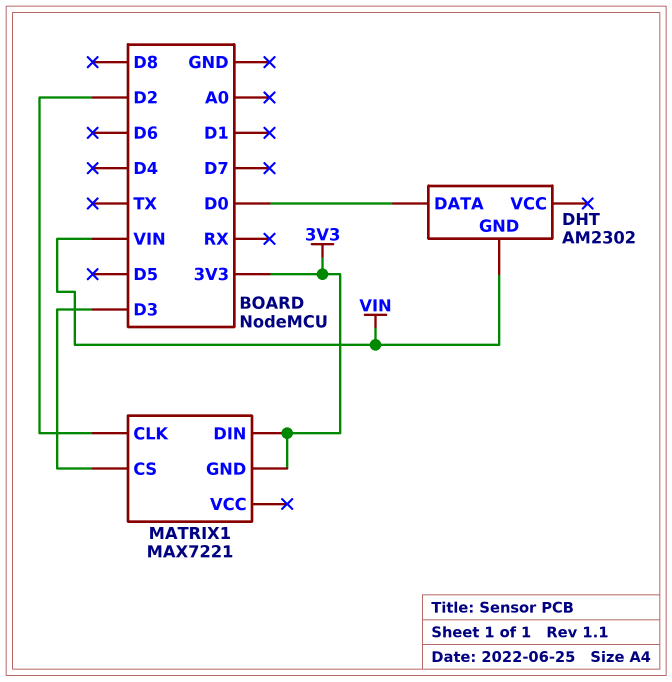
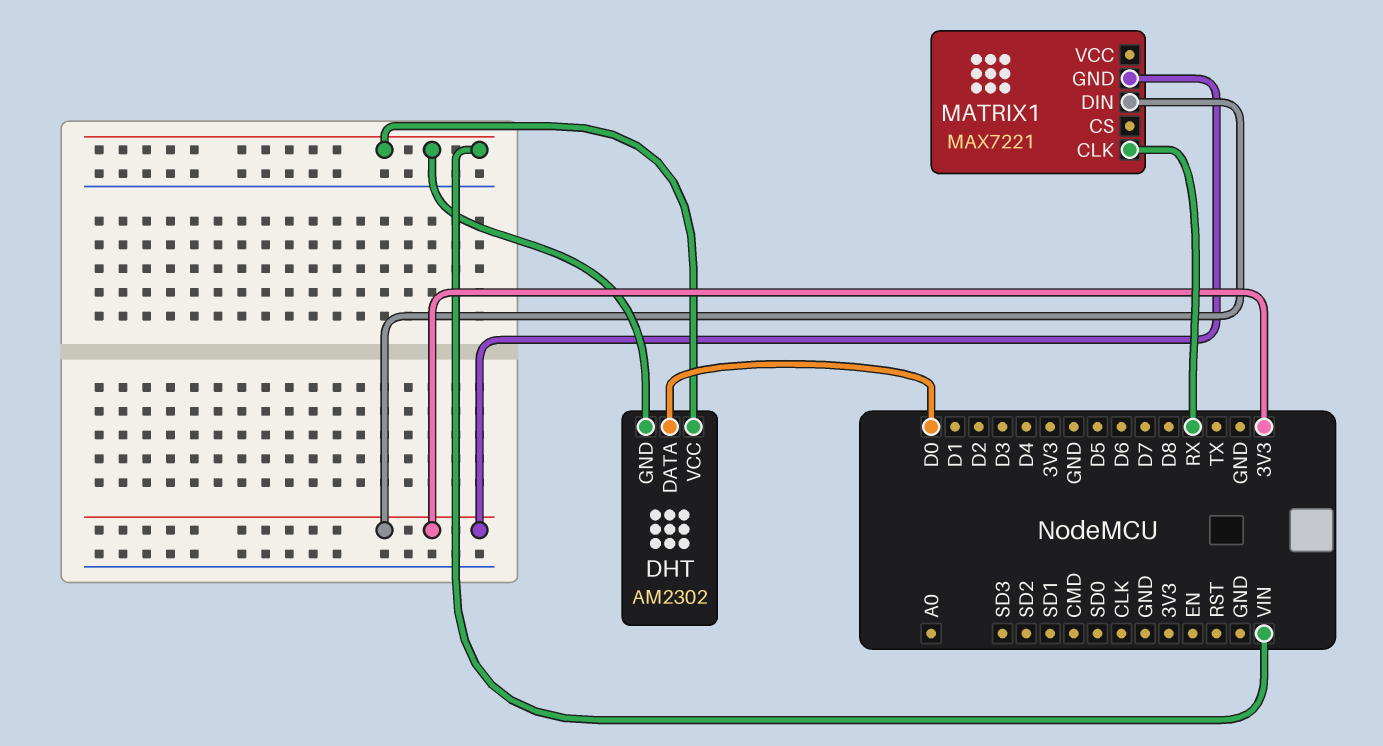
DHT pin VCC: none -> VIN
MATRIX1 pin CLK: D2 -> RX
MATRIX1 pin CS: D3 -> none

